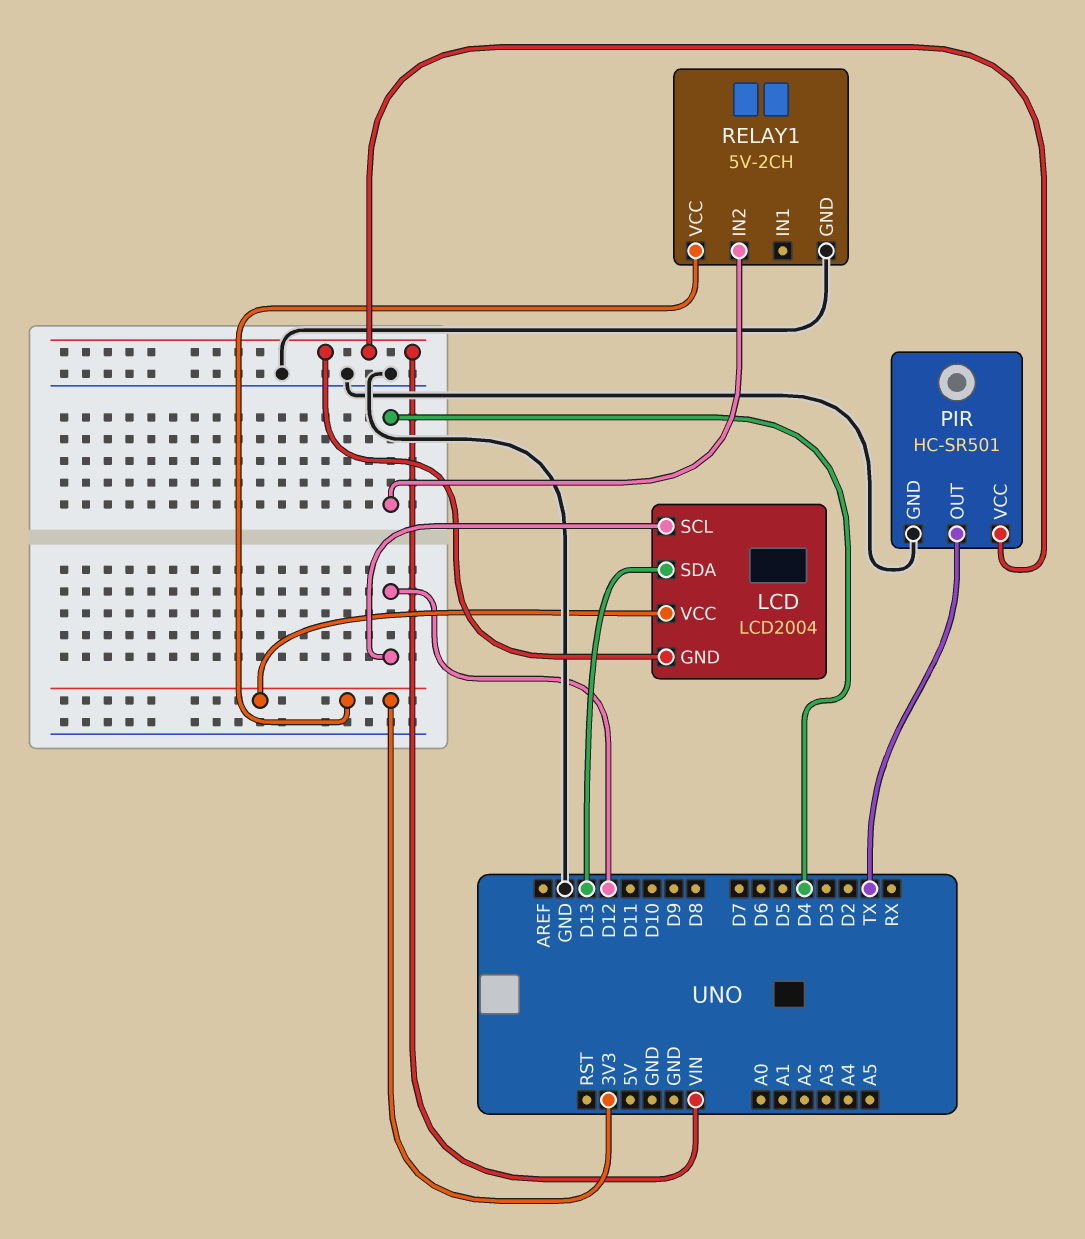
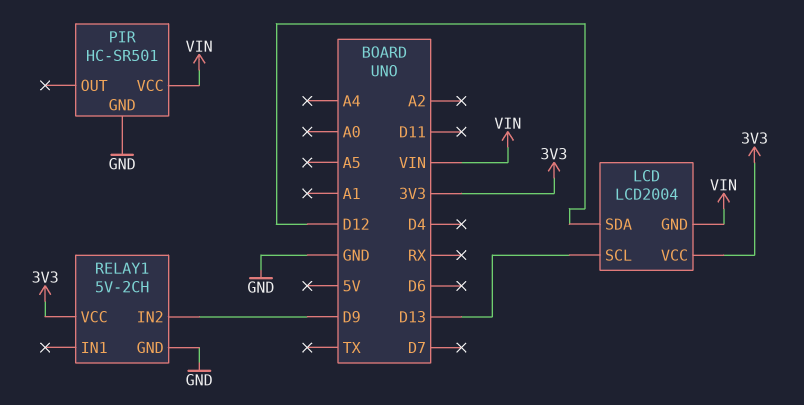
LCD pin SCL: D12 -> D13
LCD pin SDA: D13 -> D12
PIR pin OUT: TX -> none
RELAY1 pin IN2: D4 -> D9

